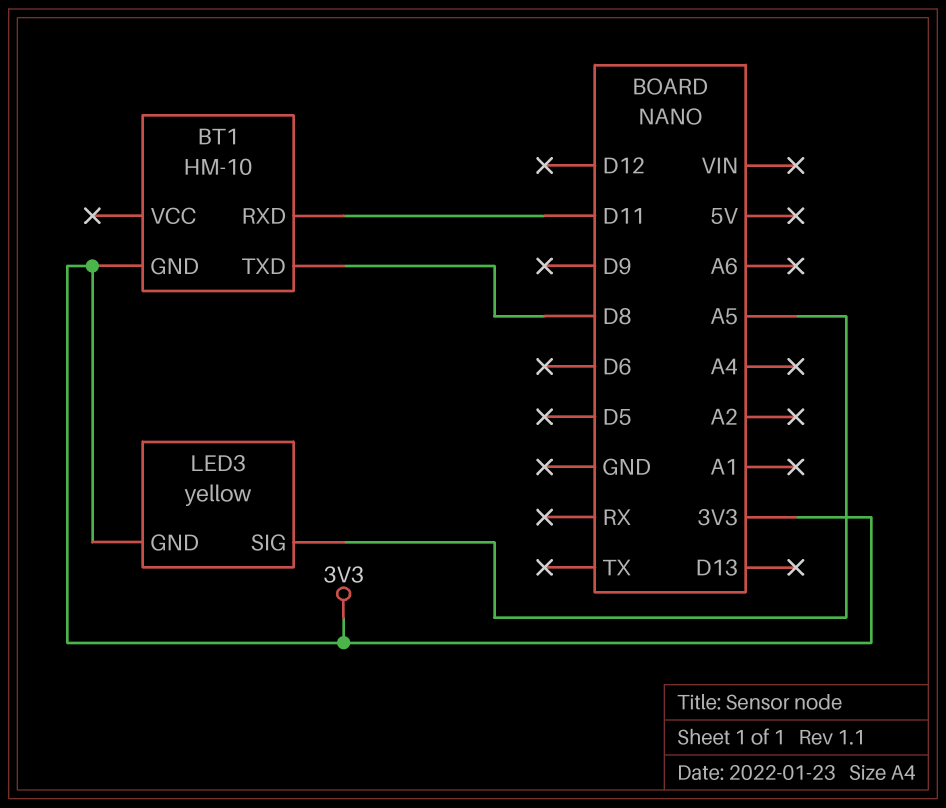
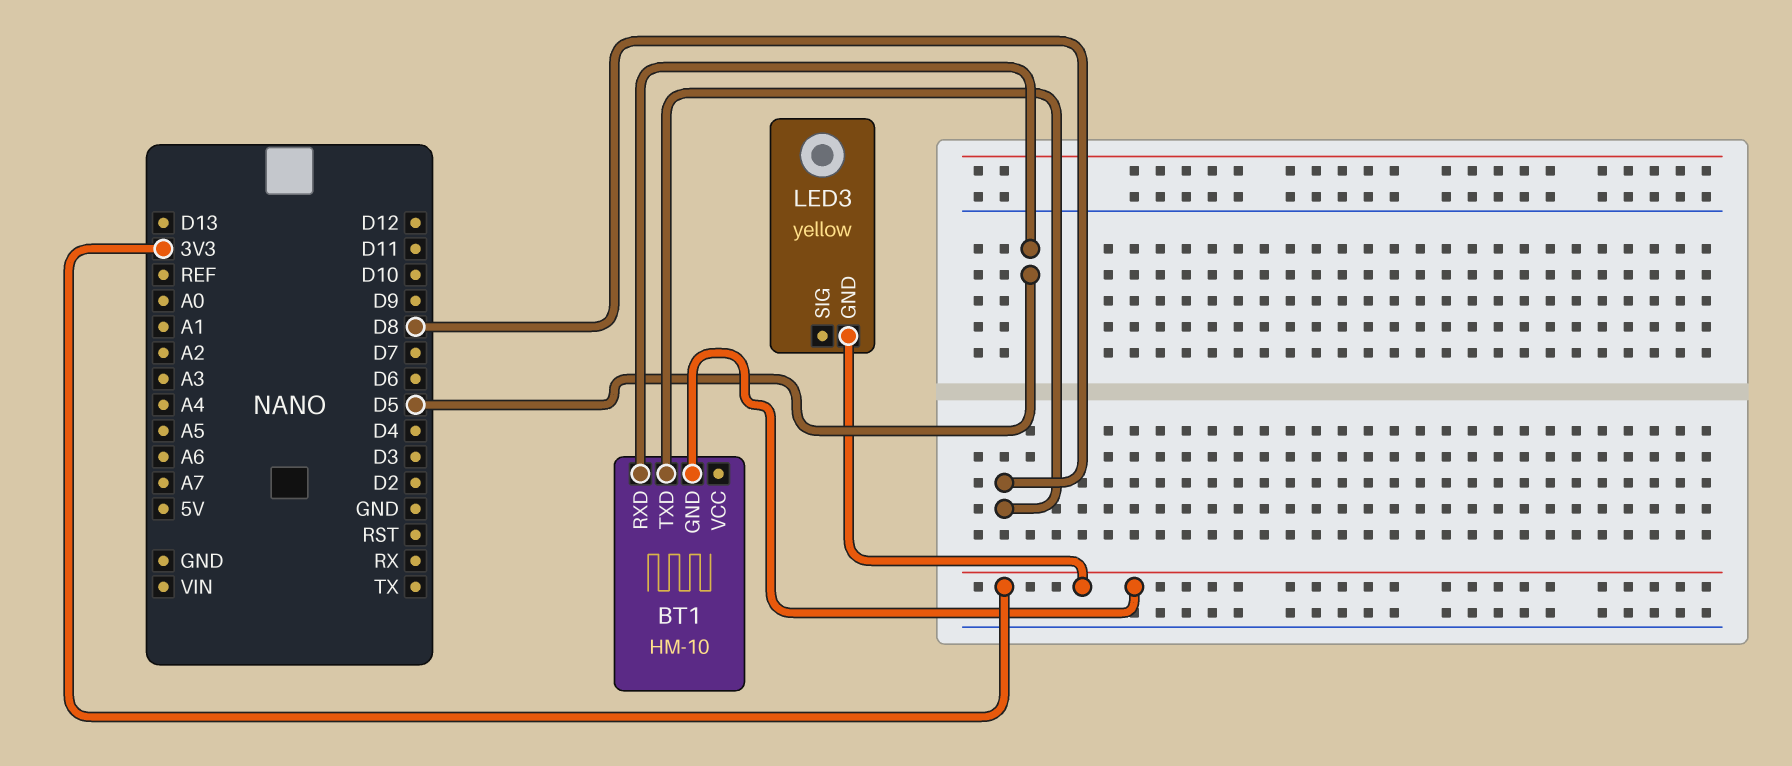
BT1 pin RXD: D11 -> D5
LED3 pin SIG: A5 -> none

